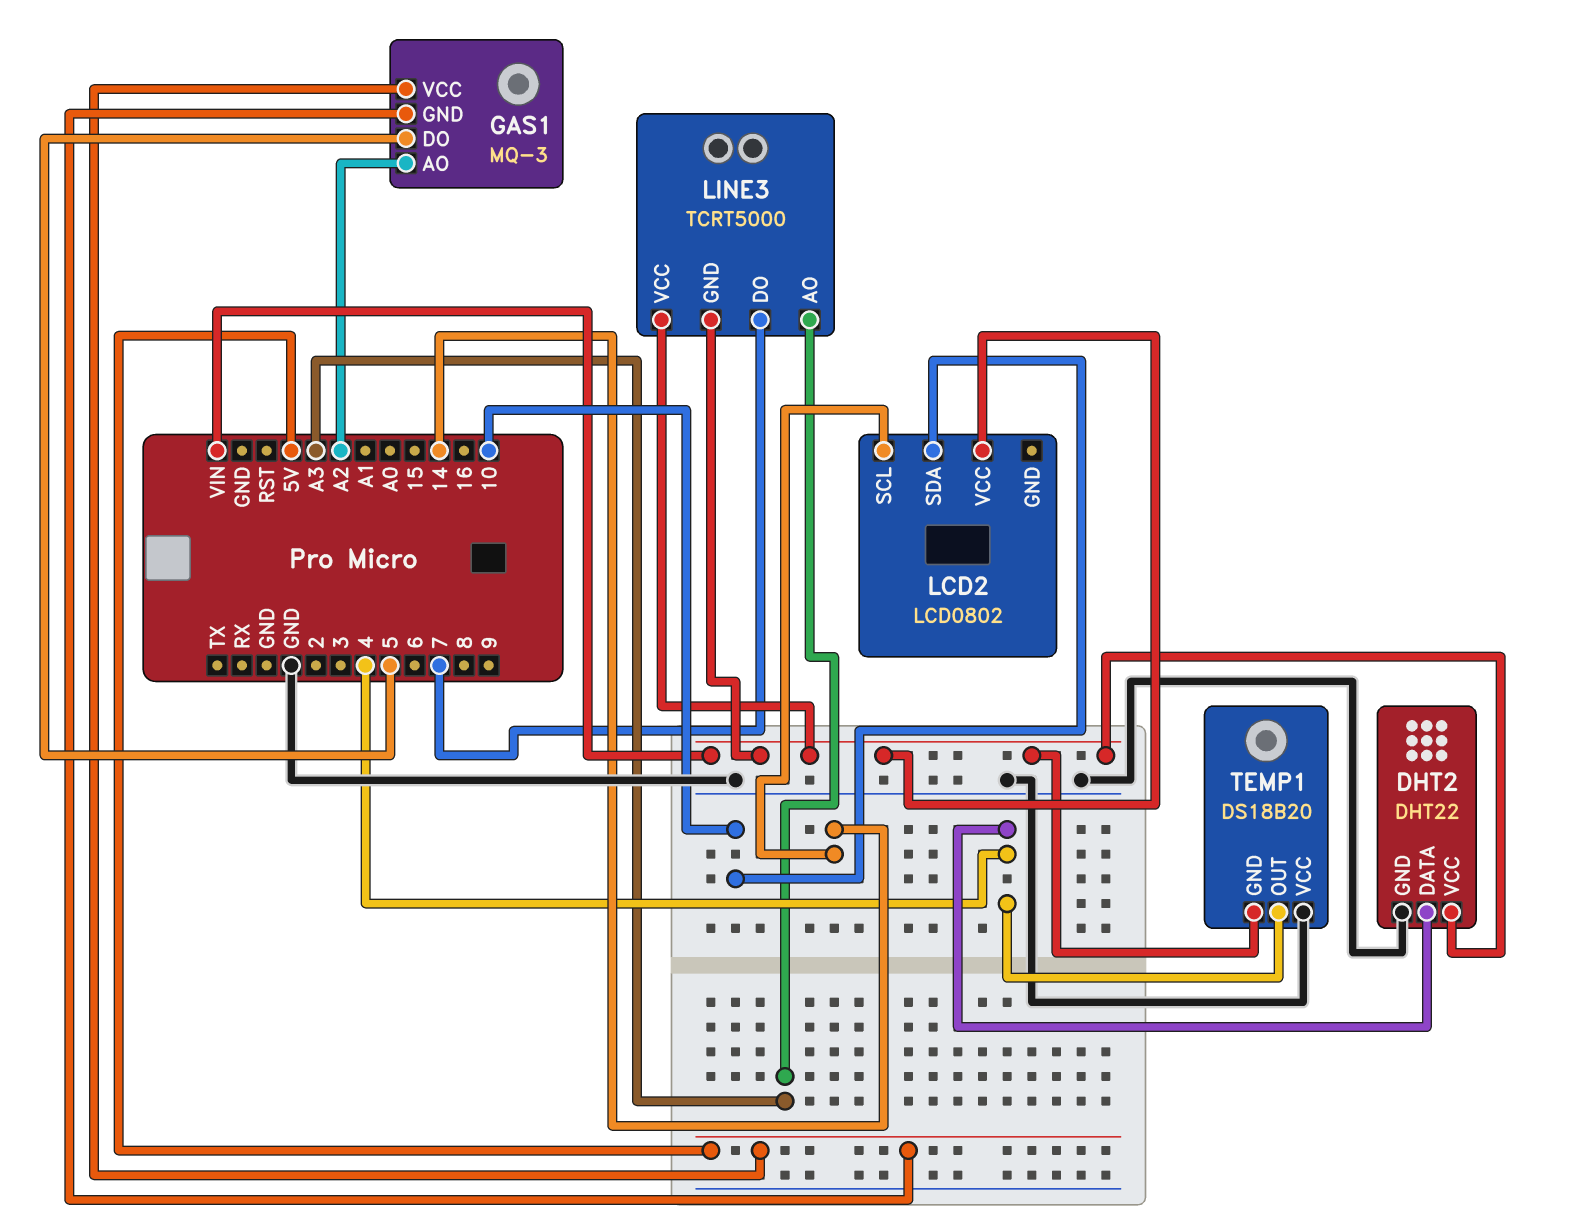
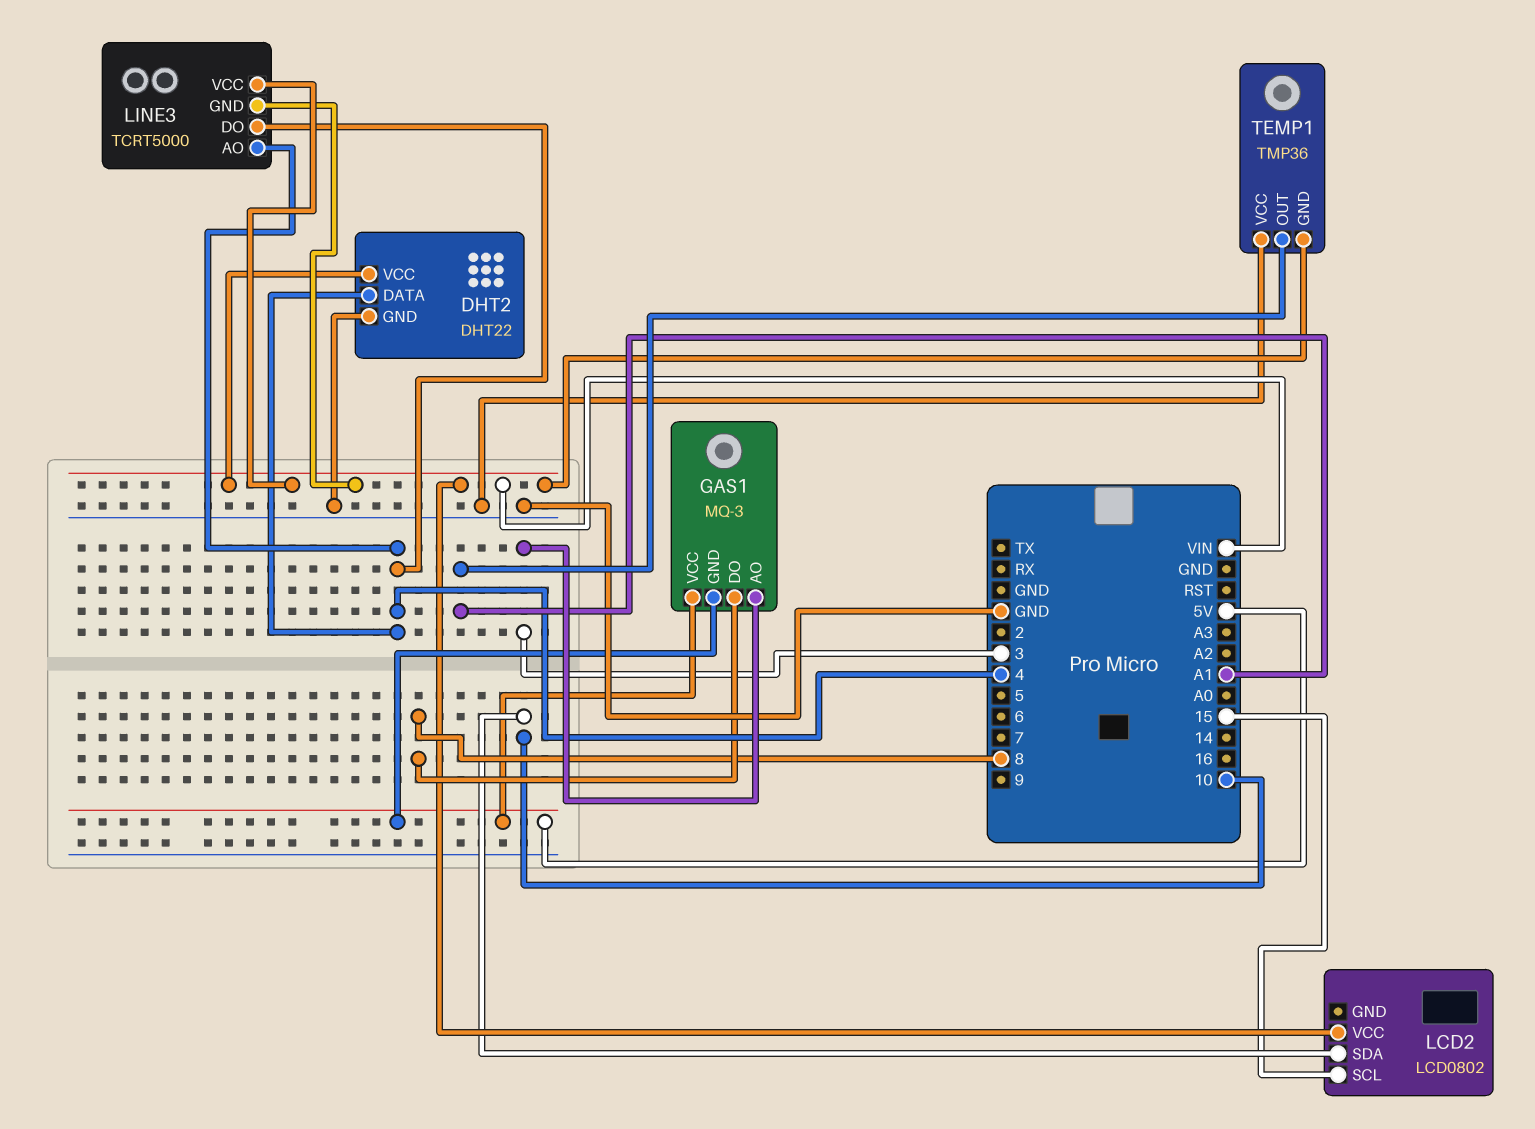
GAS1 pin AO: A2 -> 3
GAS1 pin DO: 5 -> 8
LCD2 pin SCL: 14 -> 15
LINE3 pin AO: A3 -> 4
LINE3 pin DO: 7 -> 4
TEMP1: DS18B20 -> TMP36
TEMP1 pin OUT: 4 -> A1

